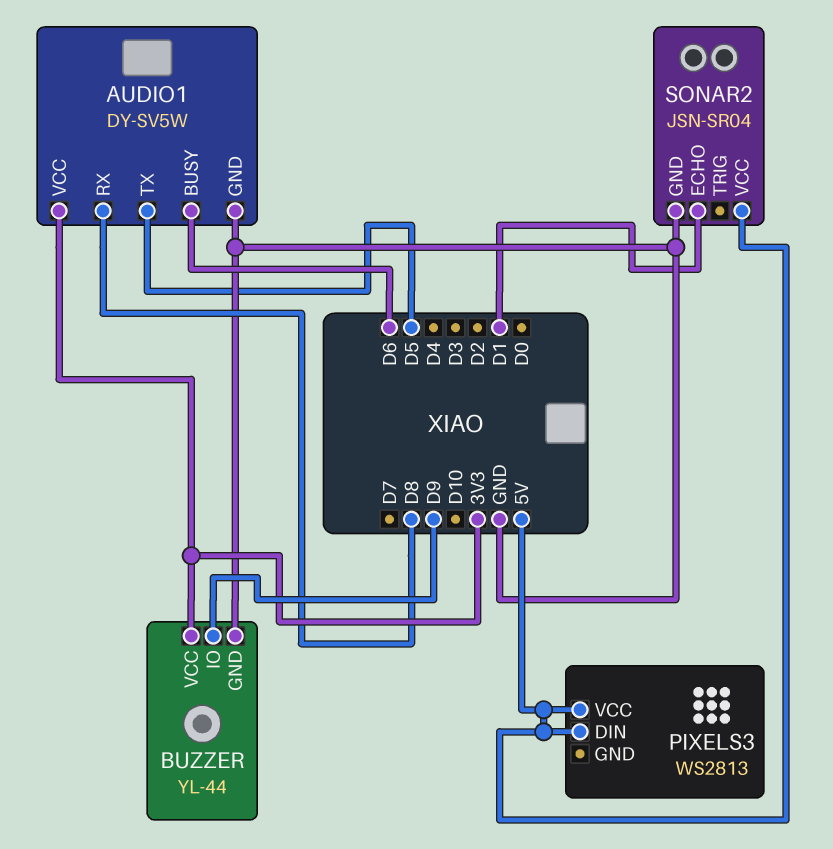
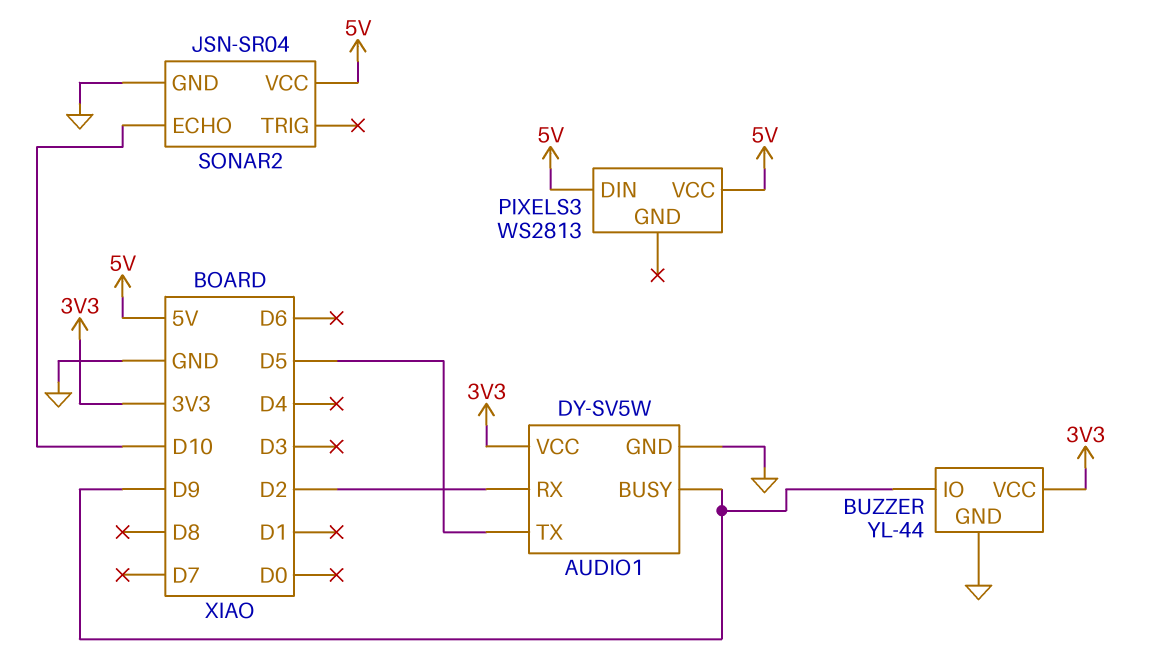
AUDIO1 pin BUSY: D6 -> D9
AUDIO1 pin RX: D8 -> D2
SONAR2 pin ECHO: D1 -> D10

